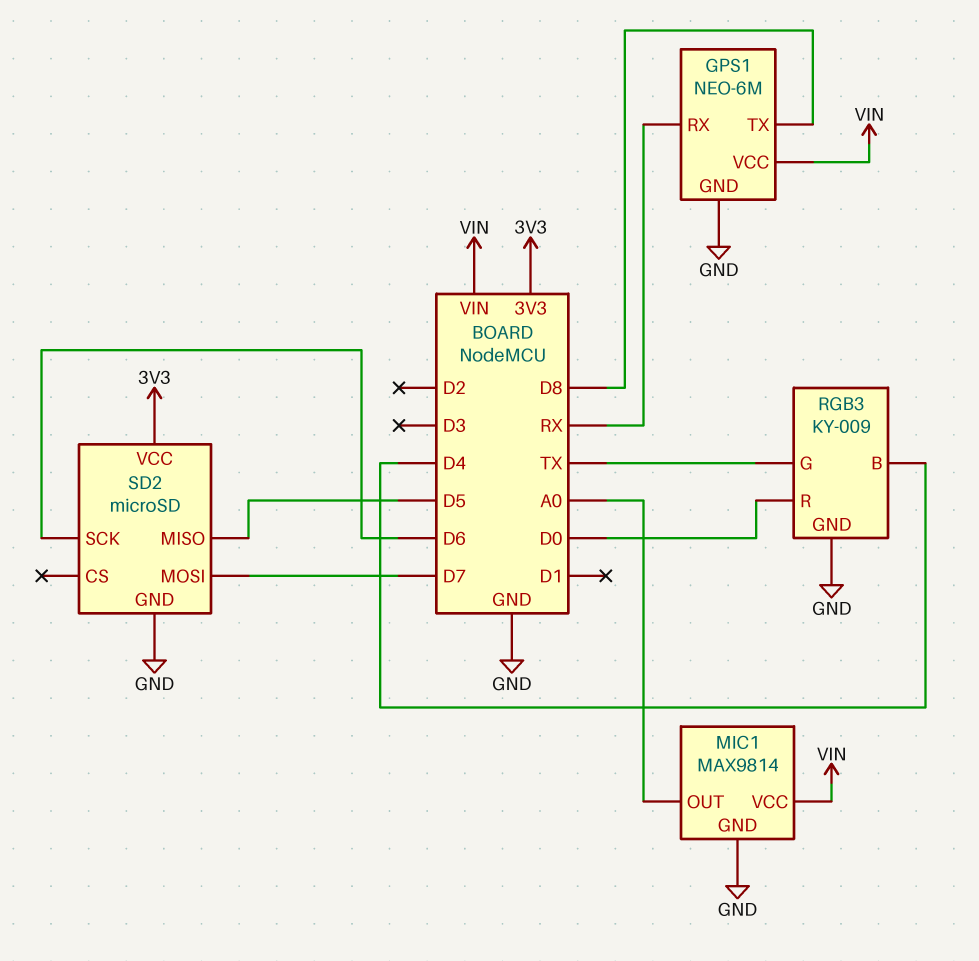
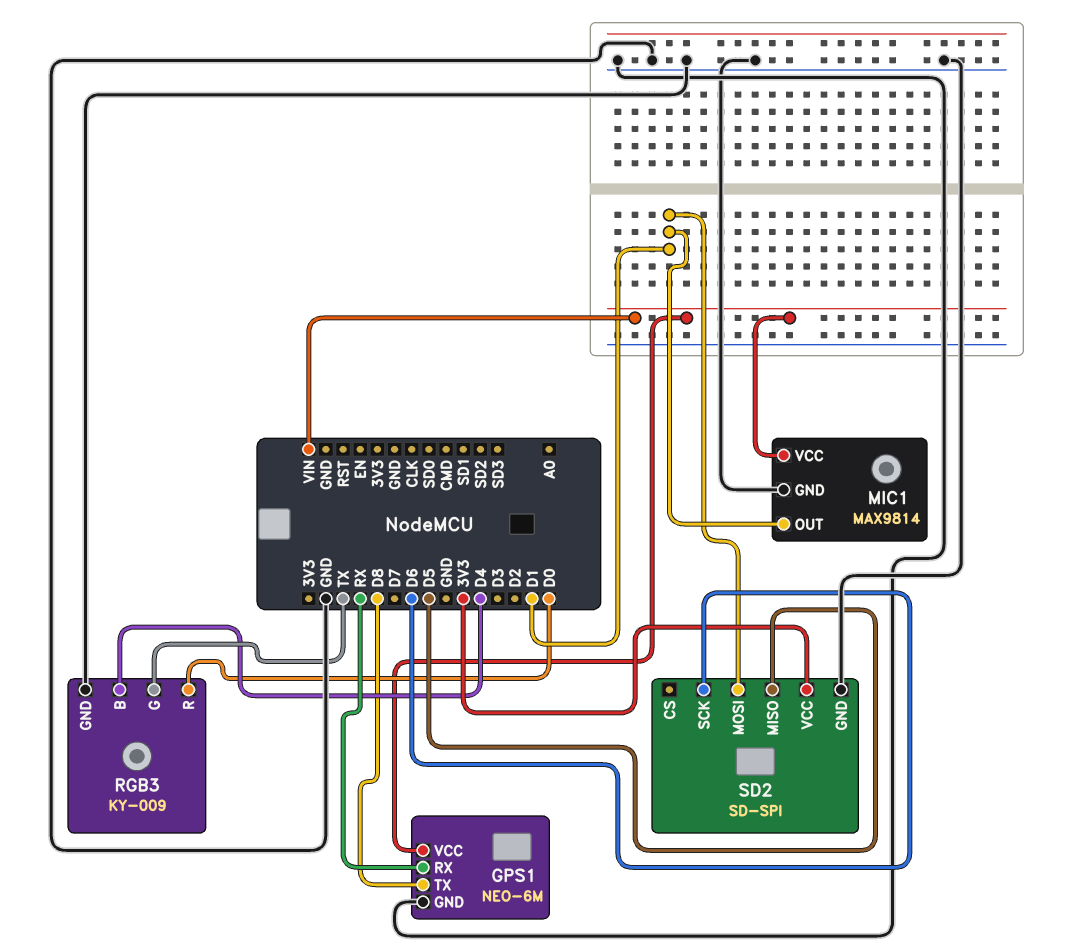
MIC1 pin OUT: A0 -> D1
SD2: microSD -> SD-SPI
SD2 pin MOSI: D7 -> D1

